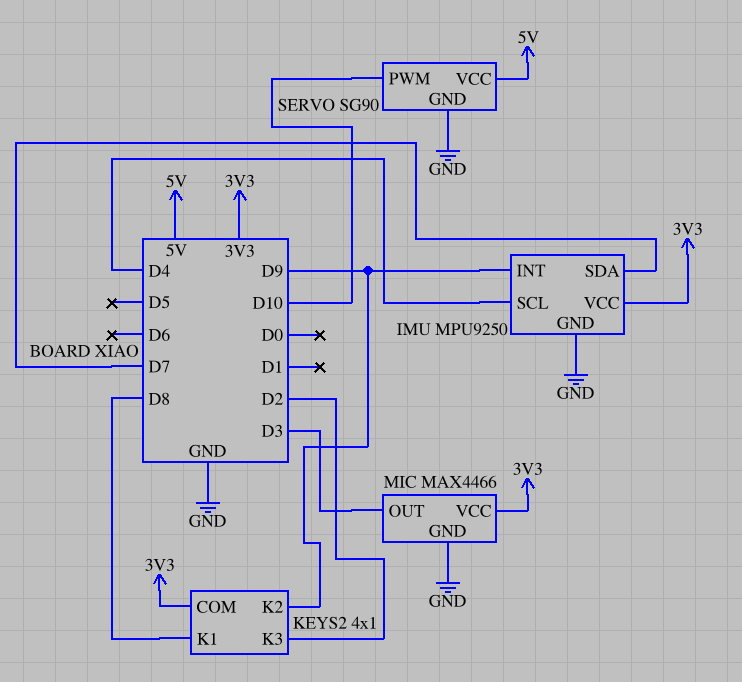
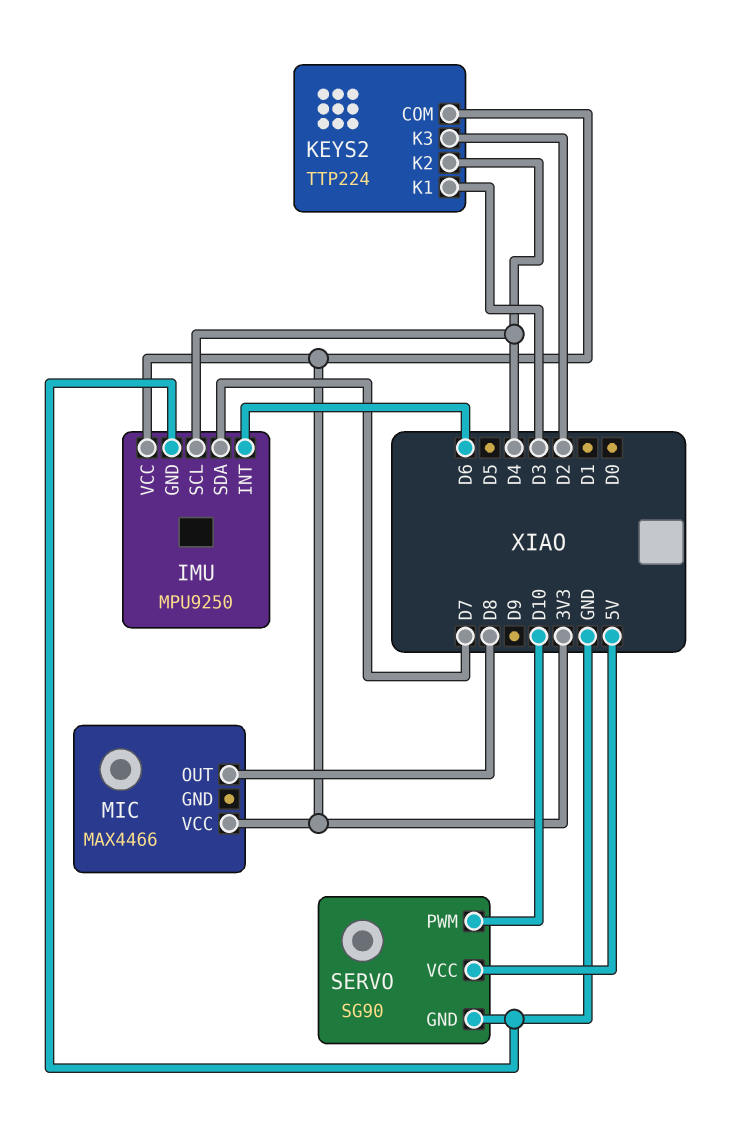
IMU pin INT: D9 -> D6
KEYS2: 4x1 -> TTP224
KEYS2 pin K1: D8 -> D3
KEYS2 pin K2: D9 -> D4
MIC pin GND: GND -> none
MIC pin OUT: D3 -> D8

